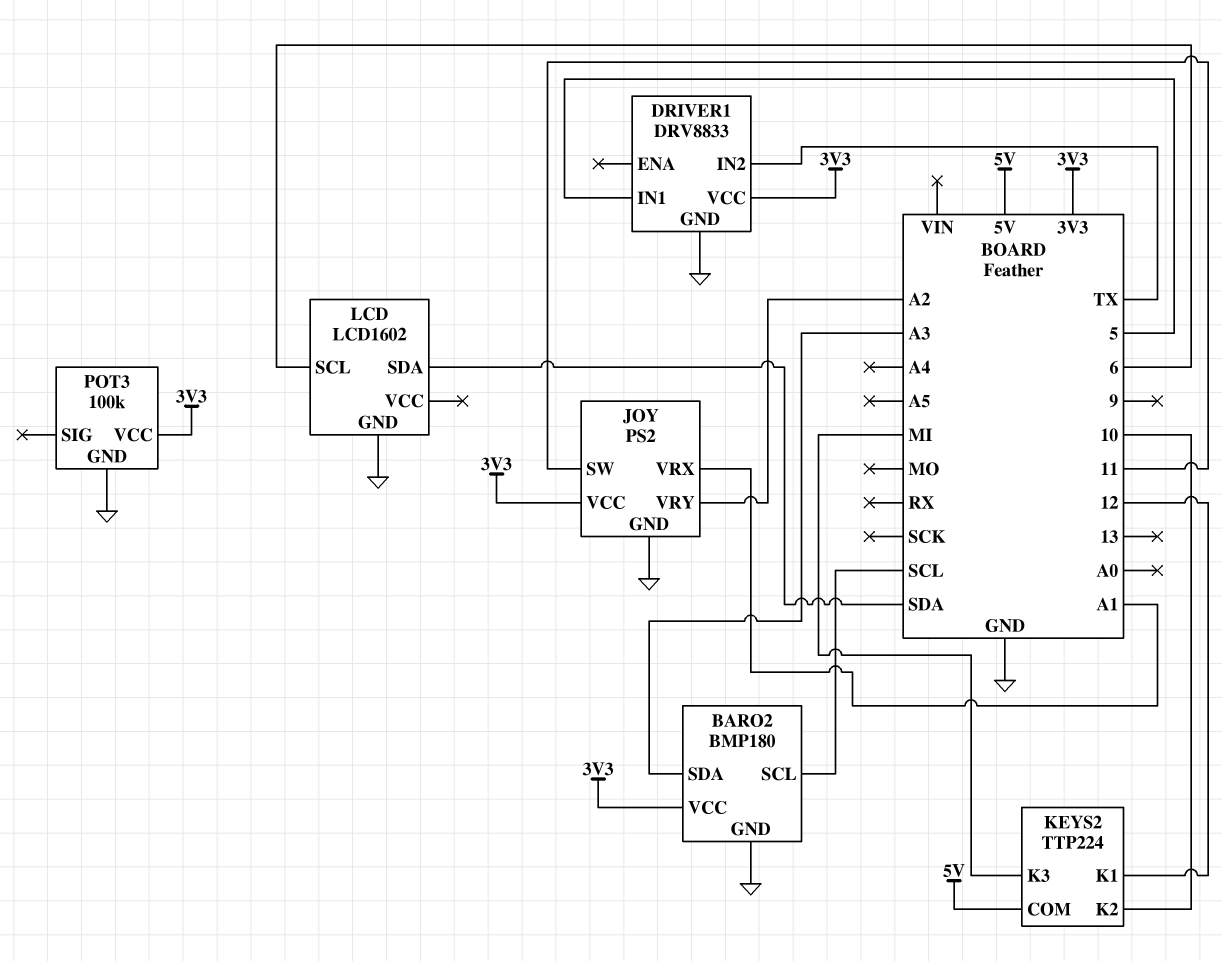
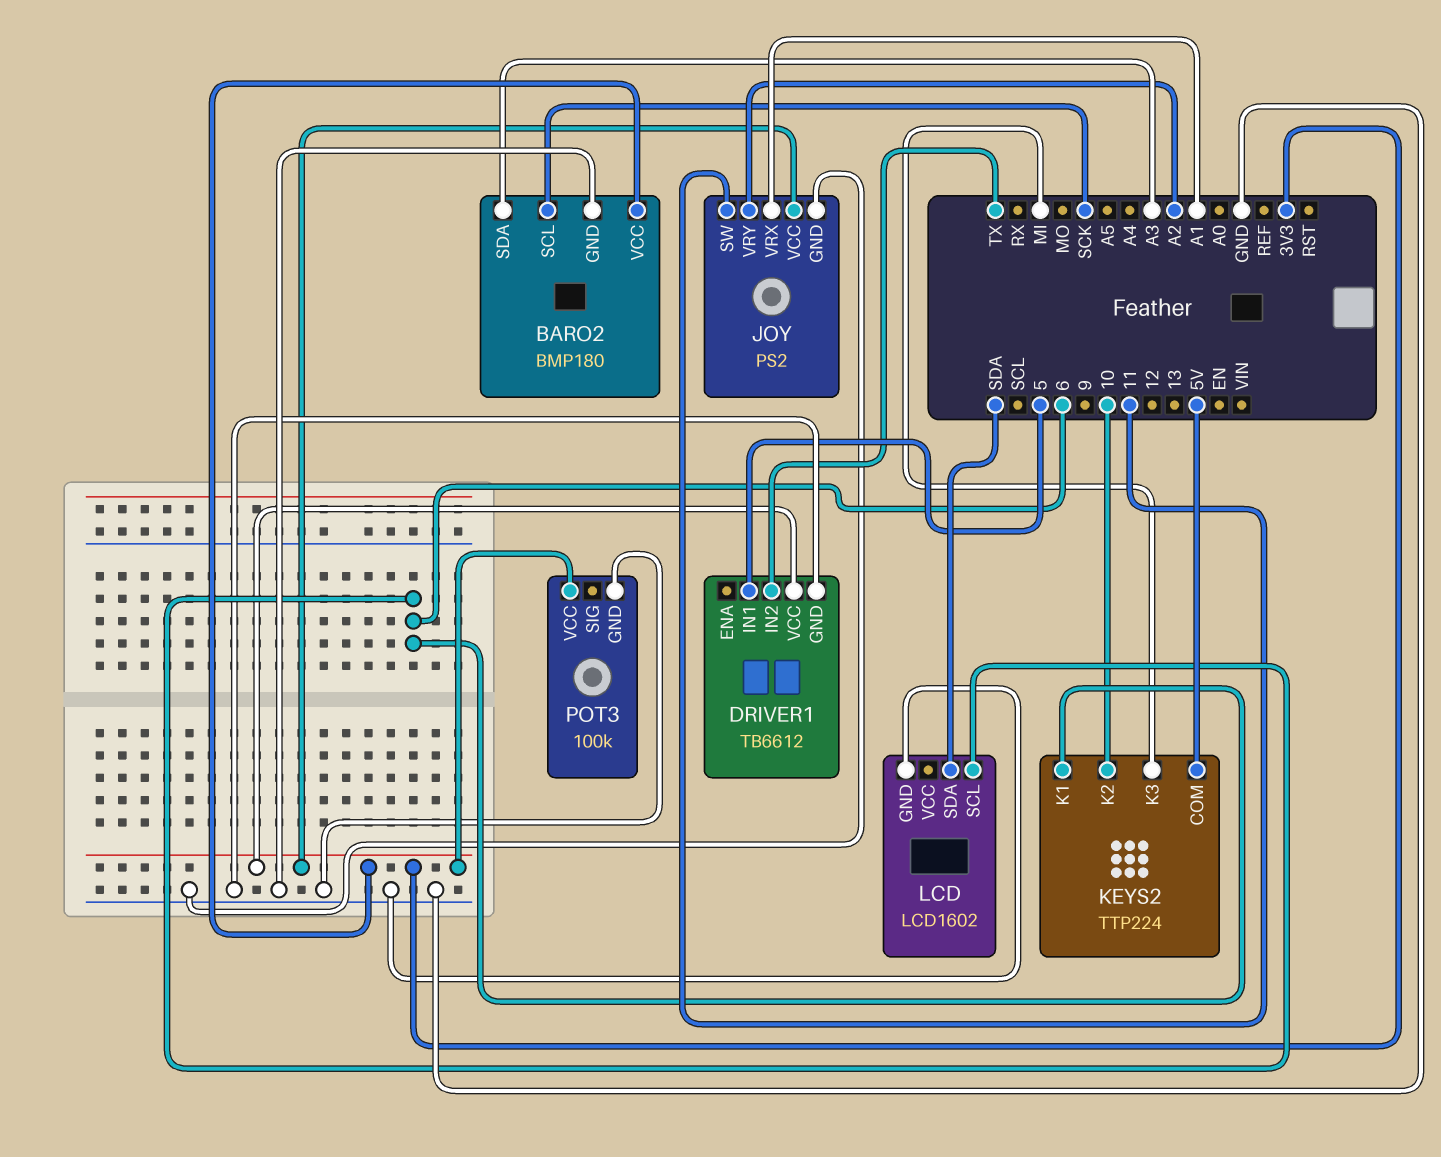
BARO2 pin SCL: SCL -> SCK
DRIVER1: DRV8833 -> TB6612
KEYS2 pin K1: 12 -> 6

